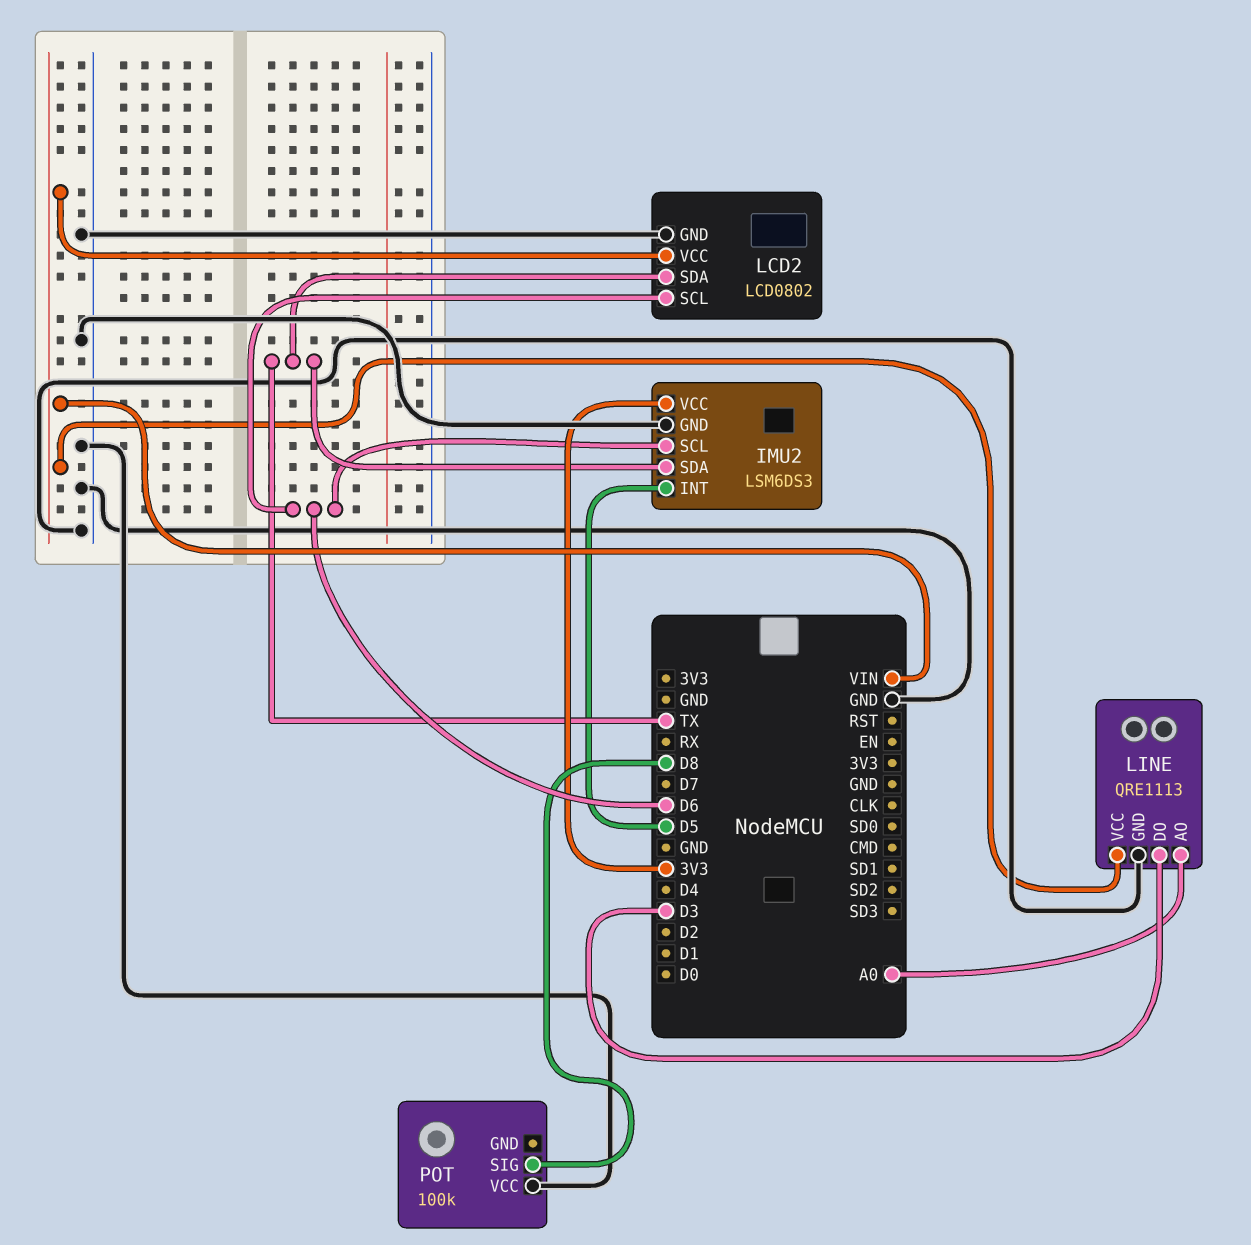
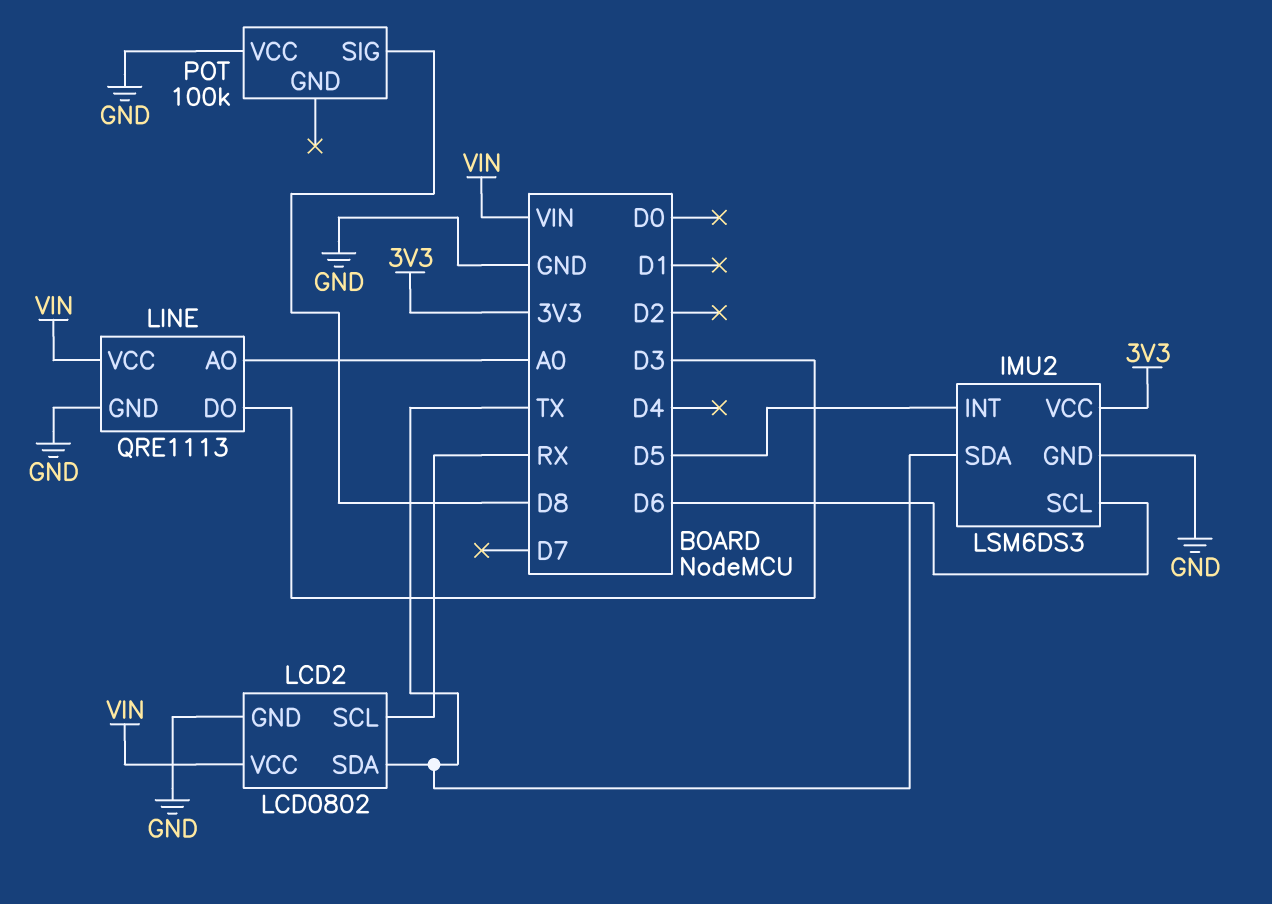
LCD2 pin SCL: D6 -> RX

